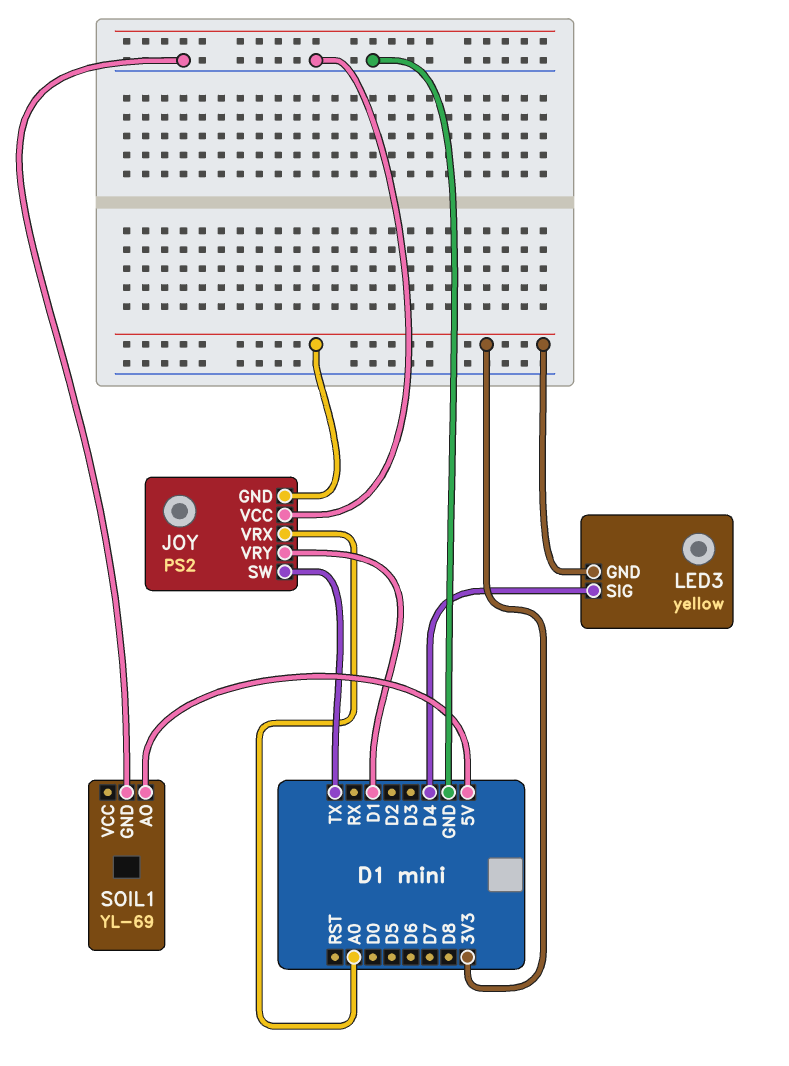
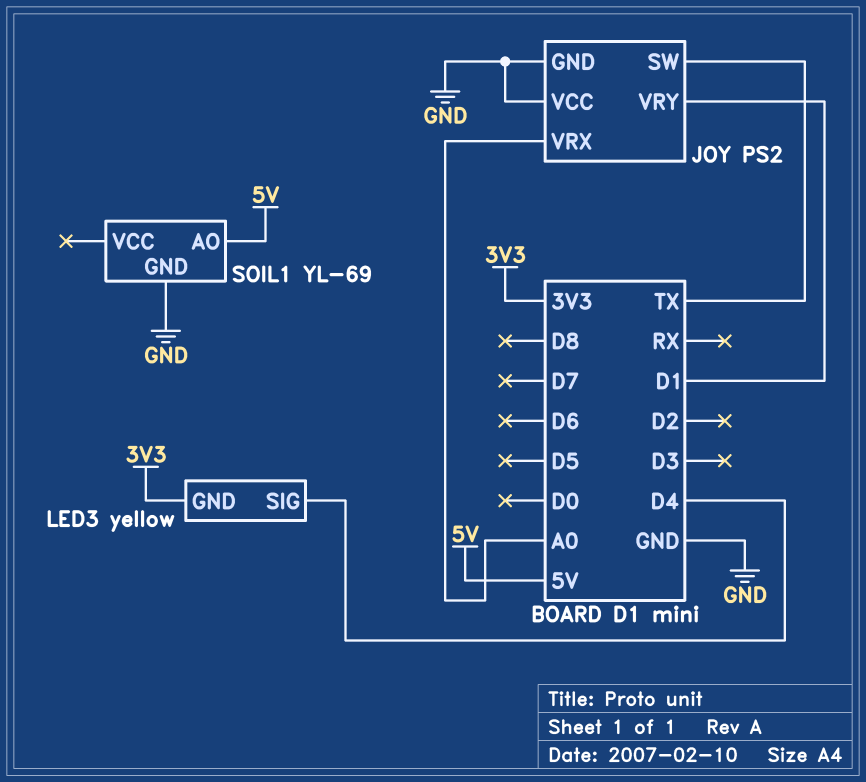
JOY pin GND: 3V3 -> GND

